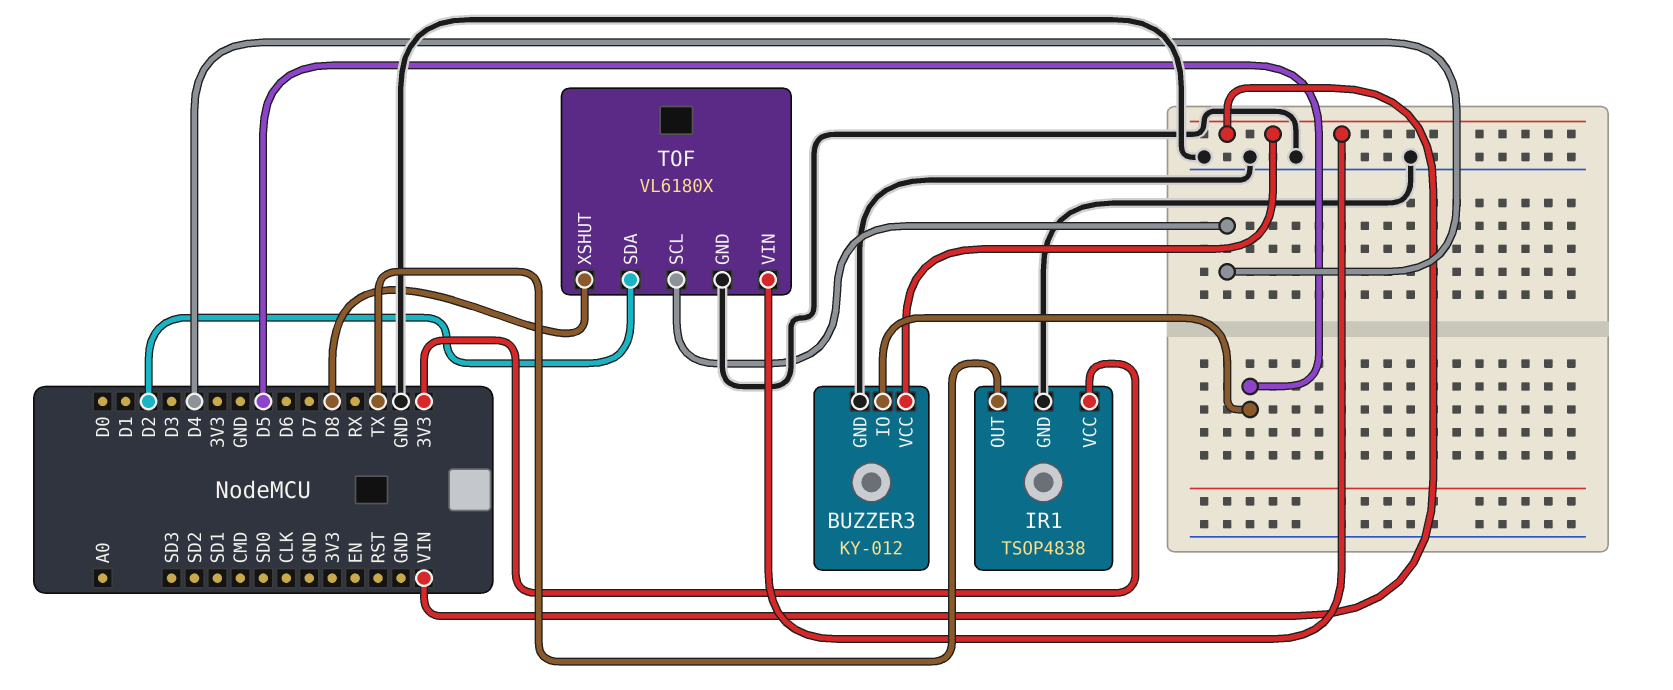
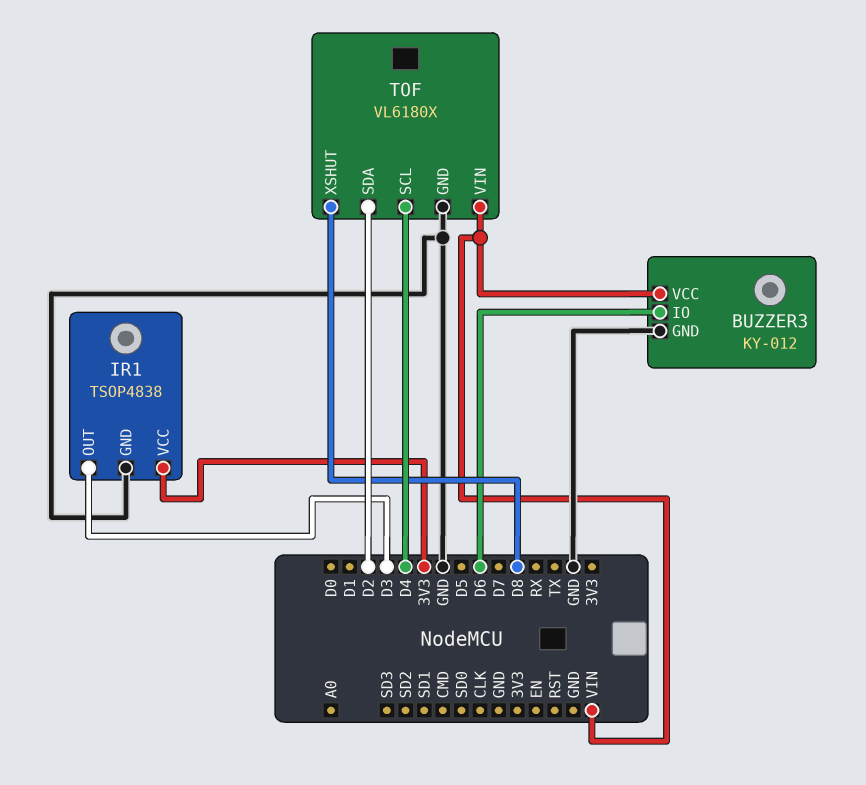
BUZZER3 pin IO: D5 -> D6
IR1 pin OUT: TX -> D3

